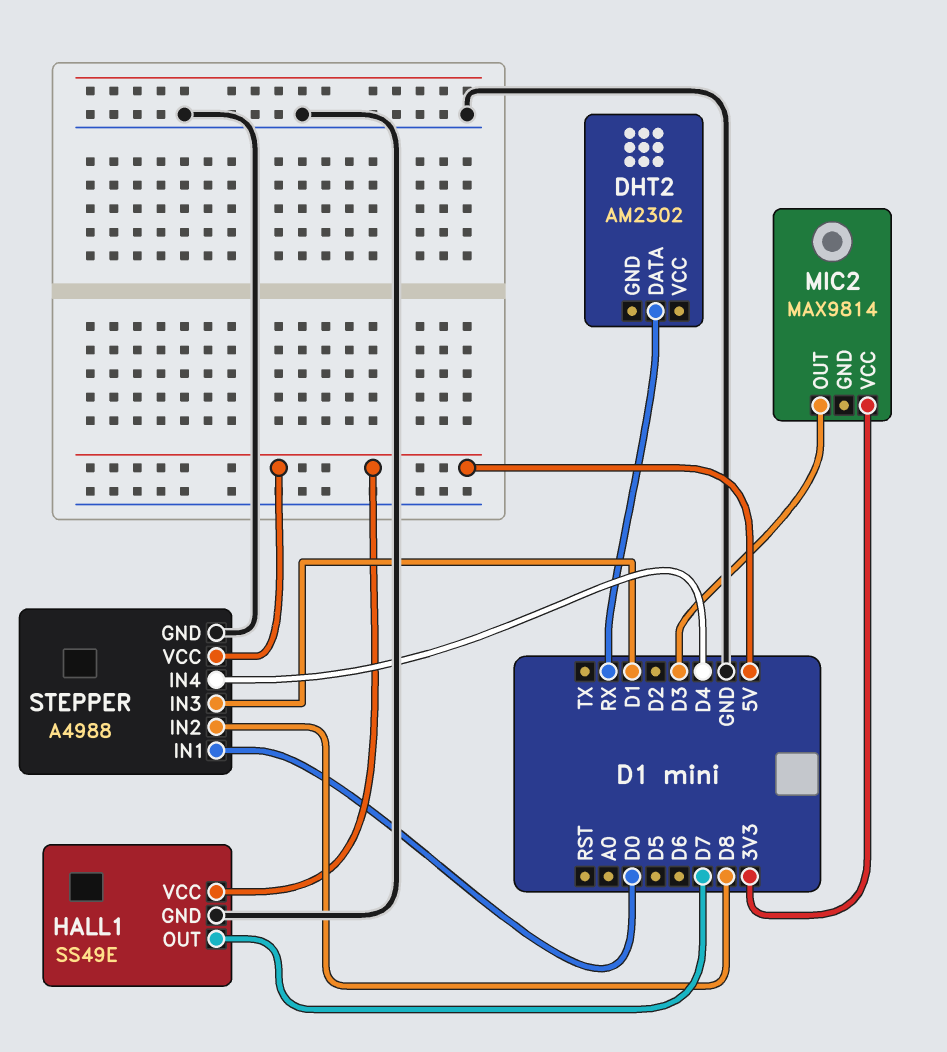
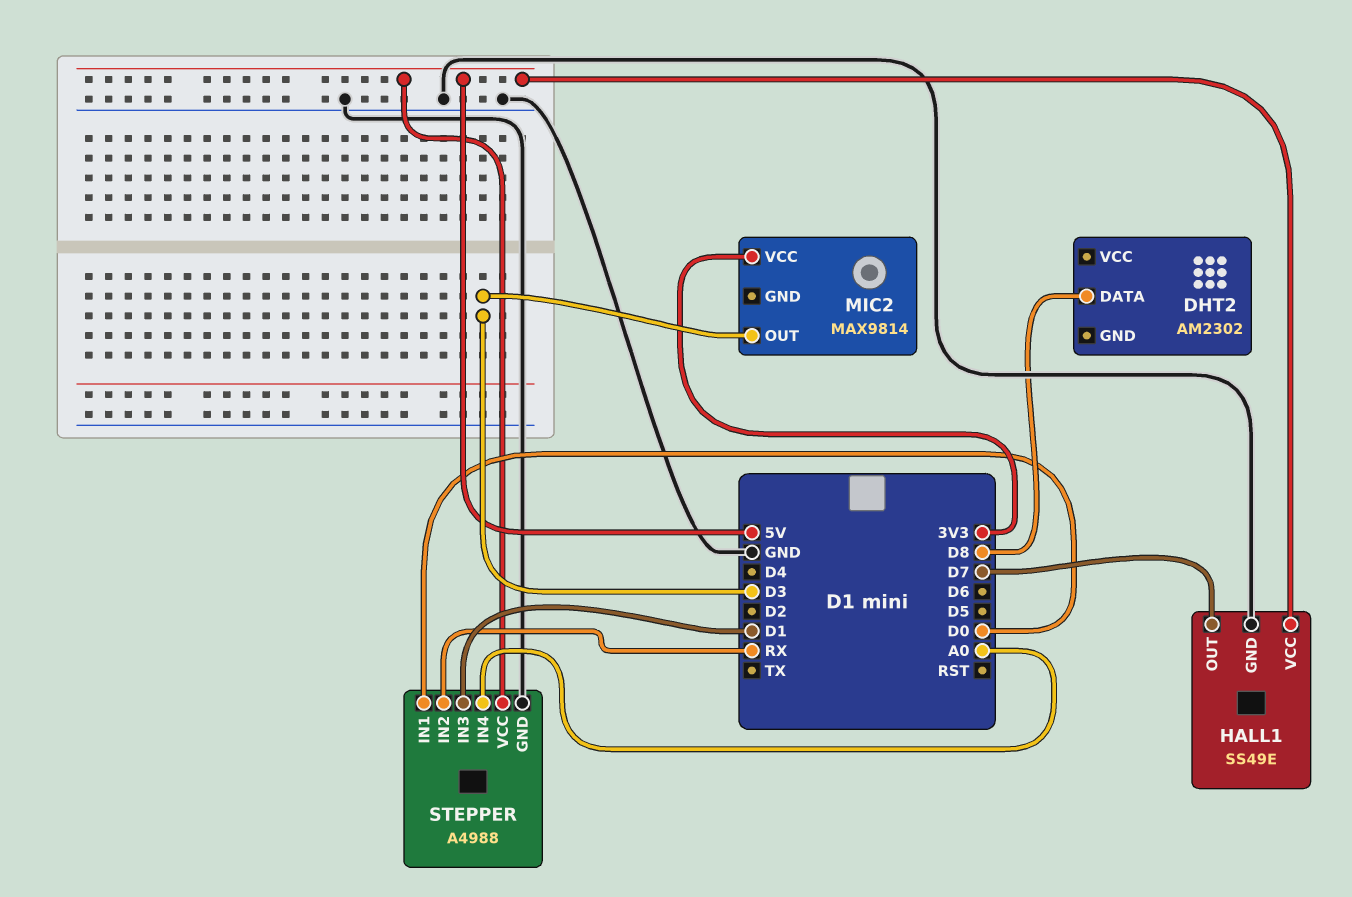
DHT2 pin DATA: RX -> D8
STEPPER pin IN2: D8 -> RX
STEPPER pin IN4: D4 -> A0

